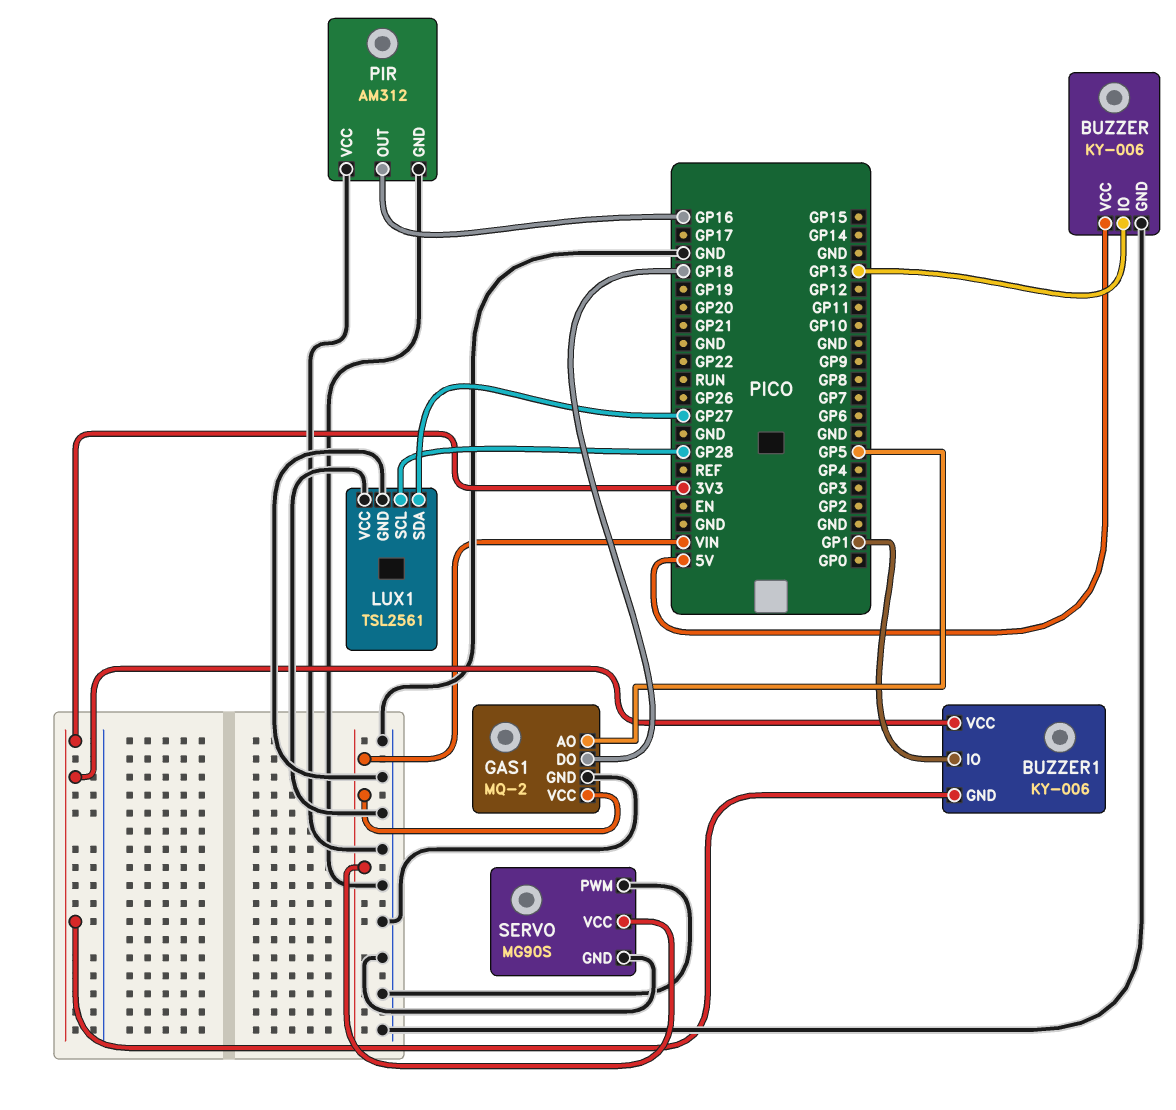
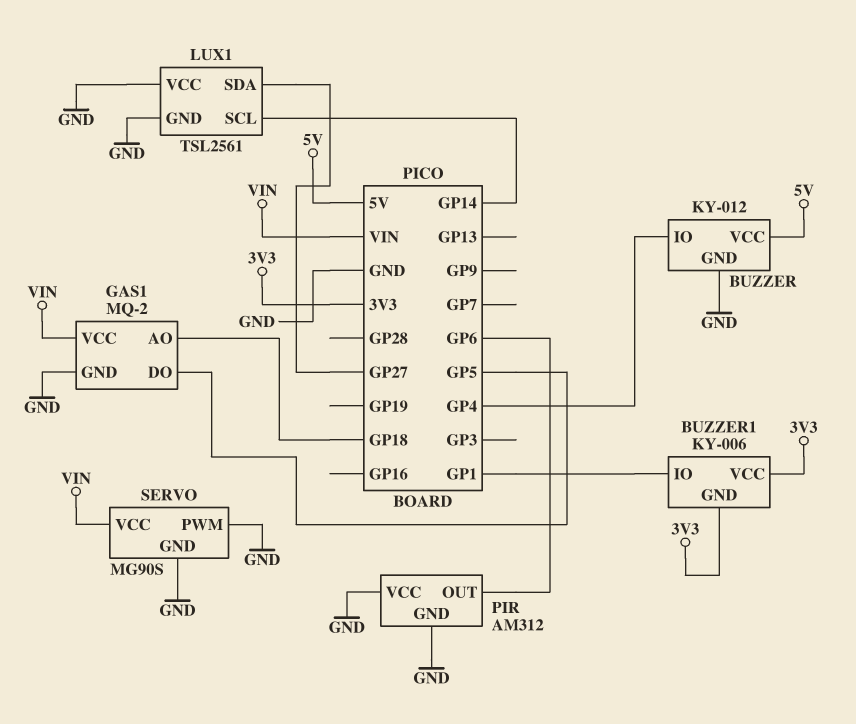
BUZZER: KY-006 -> KY-012
BUZZER pin IO: GP13 -> GP4
GAS1 pin AO: GP5 -> GP18
GAS1 pin DO: GP18 -> GP5
LUX1 pin SCL: GP28 -> GP14
PIR pin OUT: GP16 -> GP6

